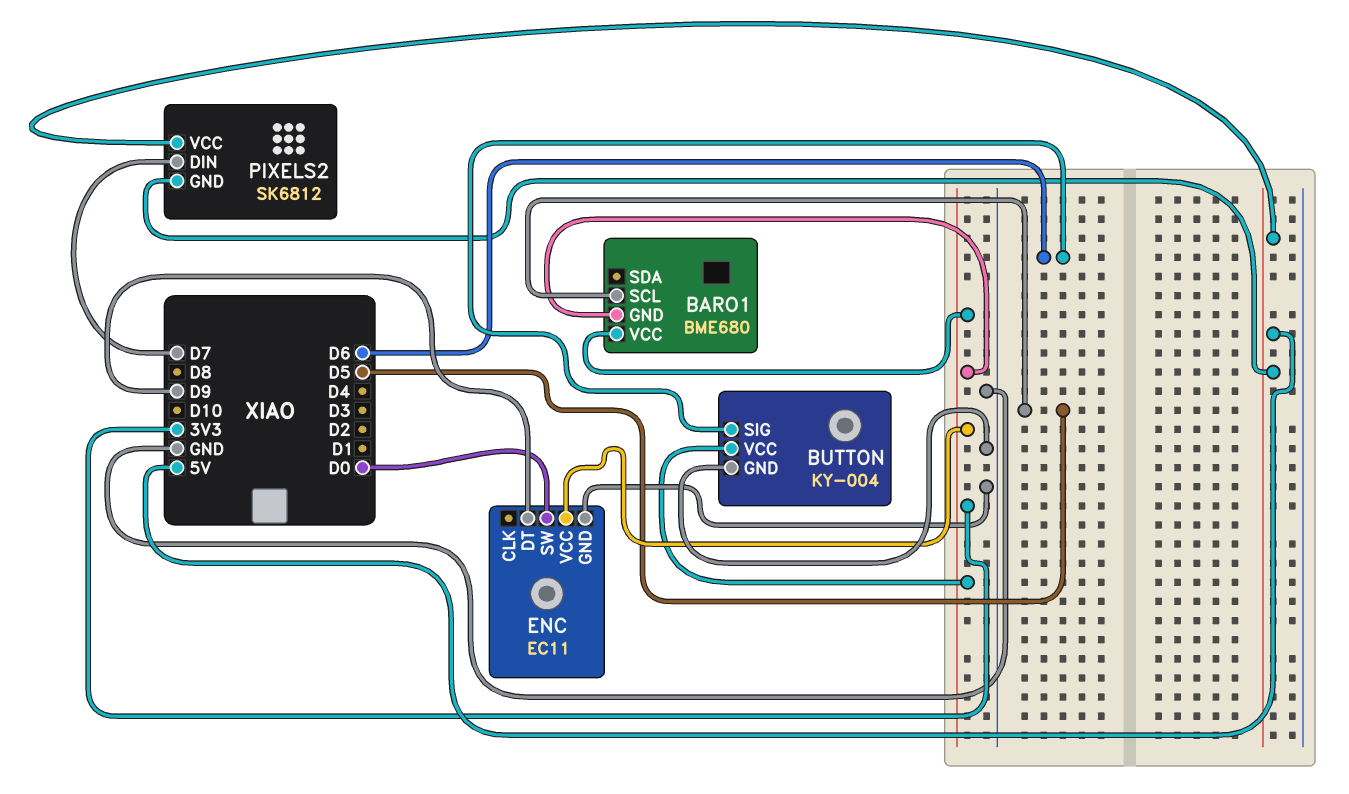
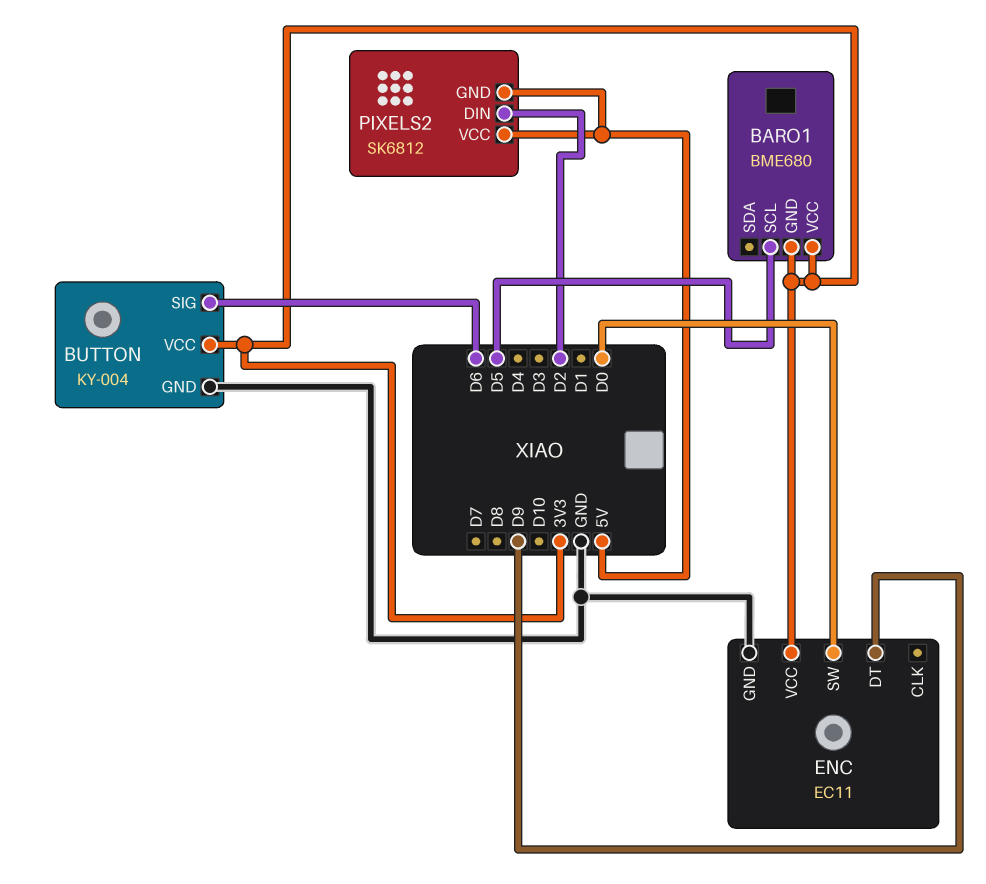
PIXELS2 pin DIN: D7 -> D2

